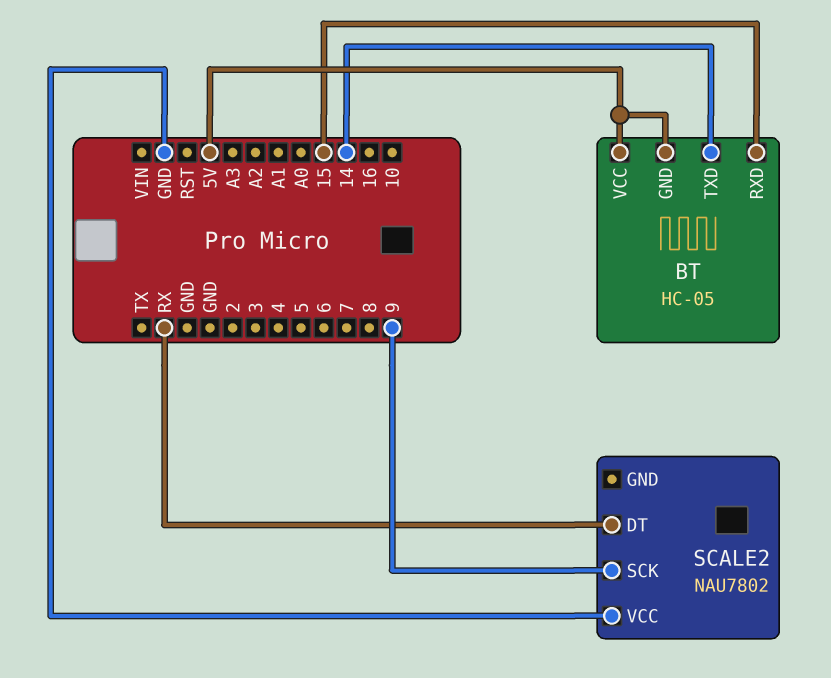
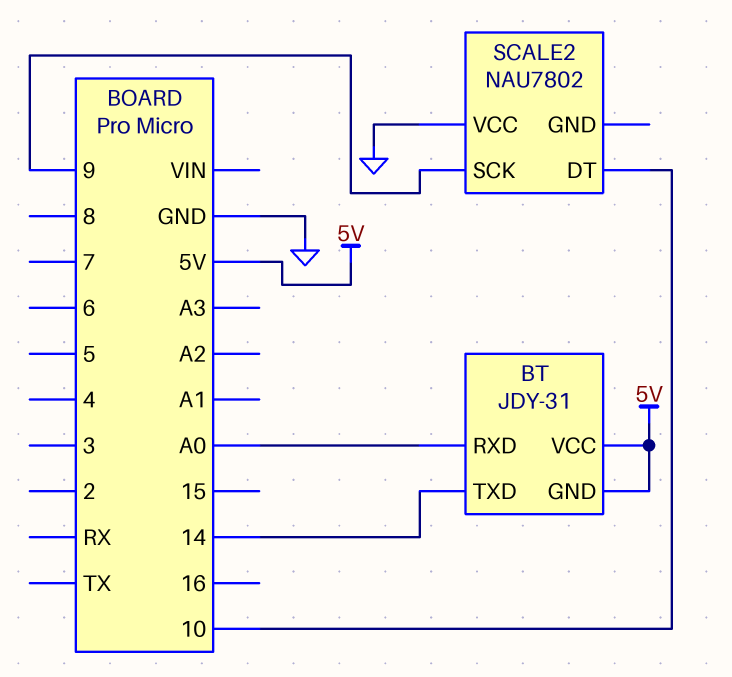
BT: HC-05 -> JDY-31
BT pin RXD: 15 -> A0
SCALE2 pin DT: RX -> 10

